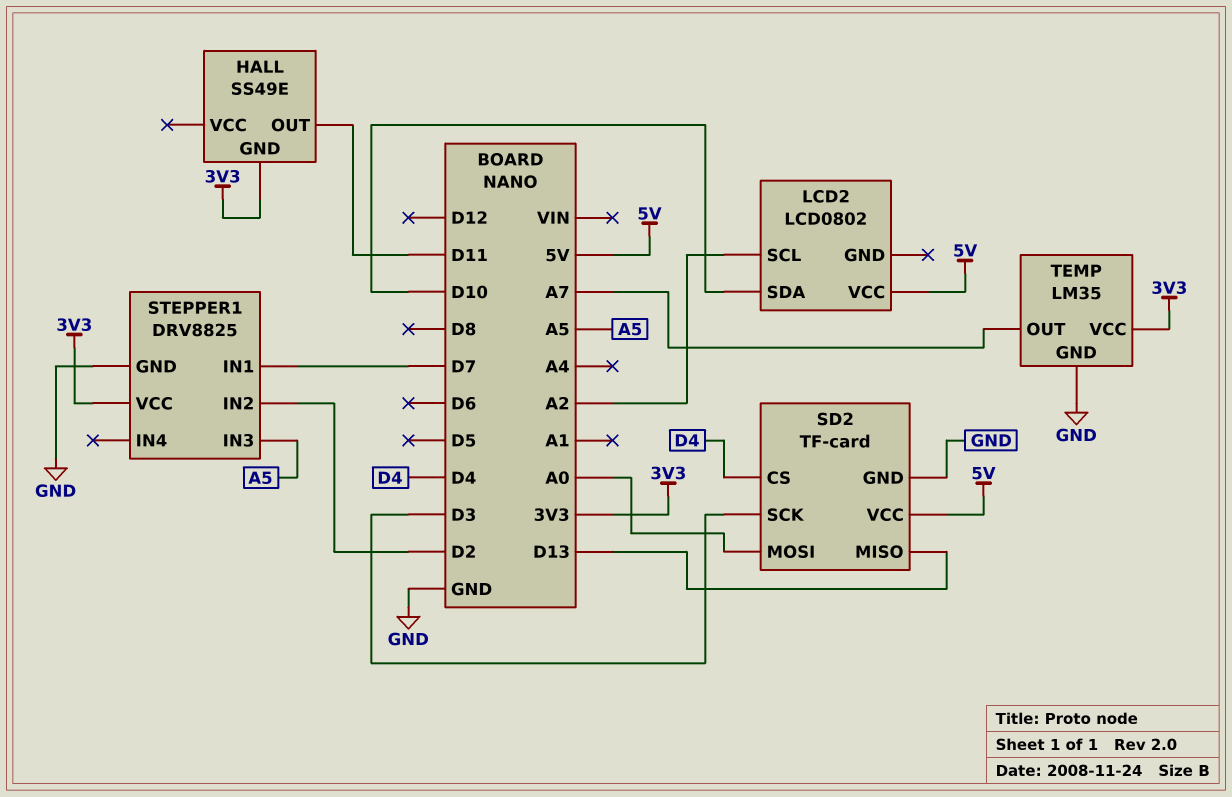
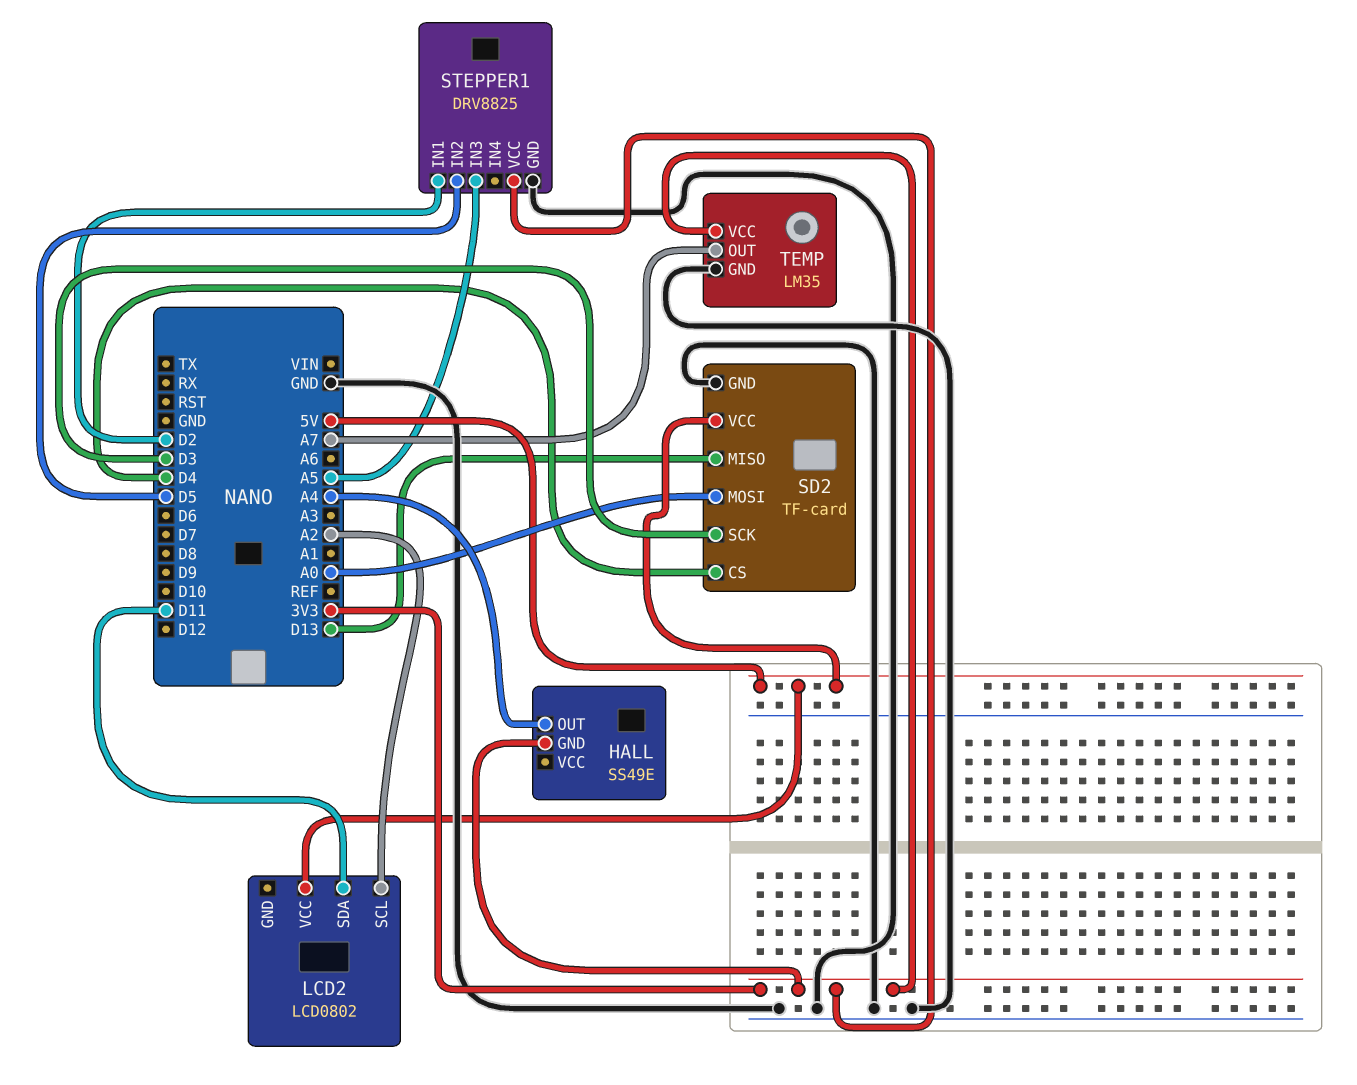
HALL pin OUT: D11 -> A4
LCD2 pin SDA: D10 -> D11
STEPPER1 pin IN1: D7 -> D2
STEPPER1 pin IN2: D2 -> D5

